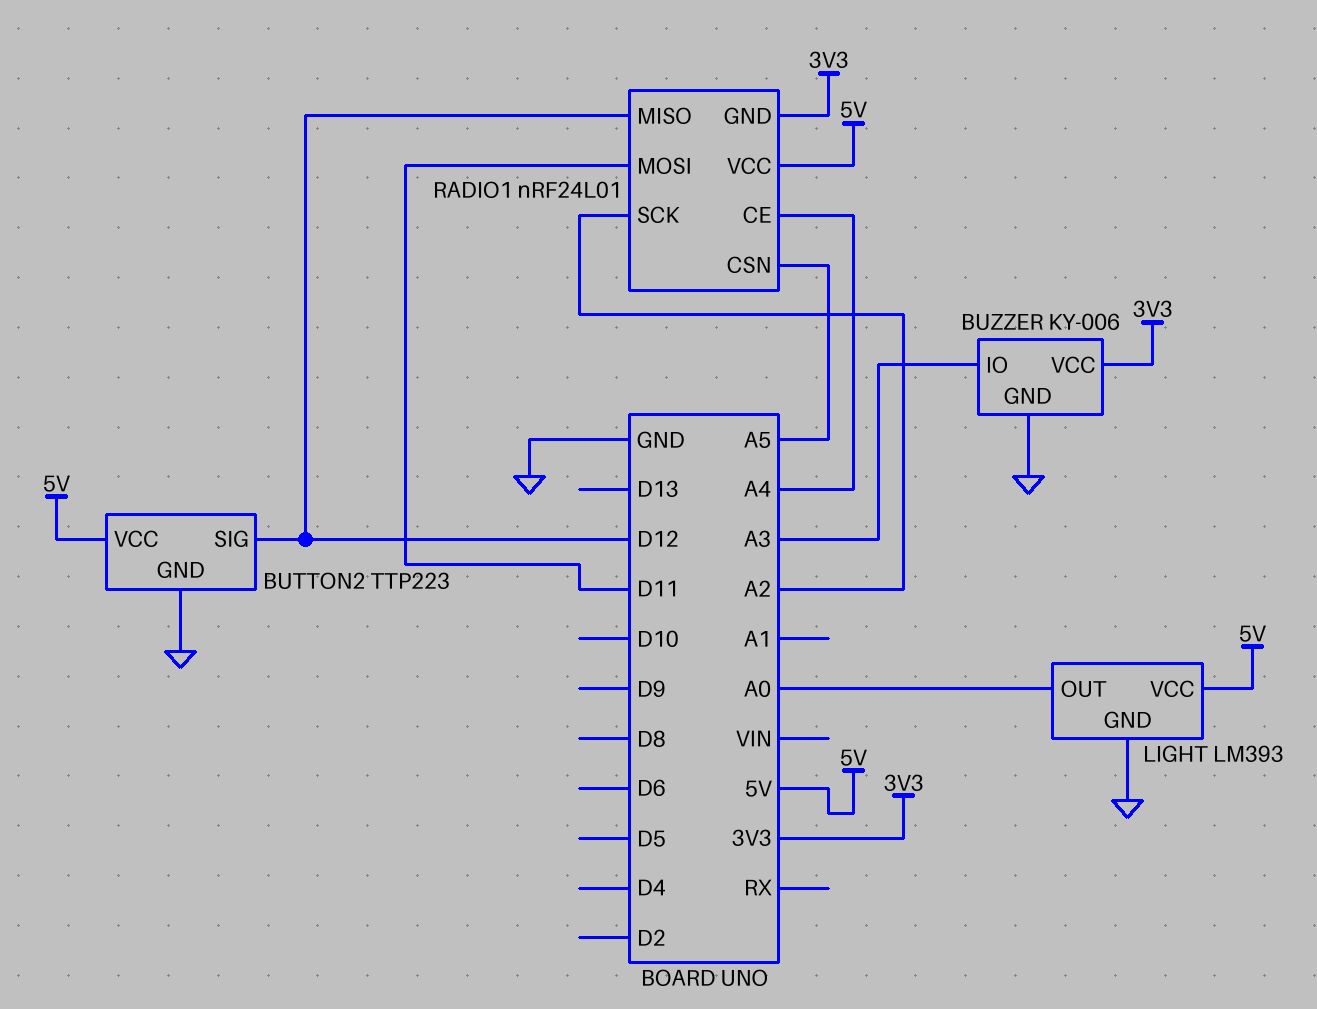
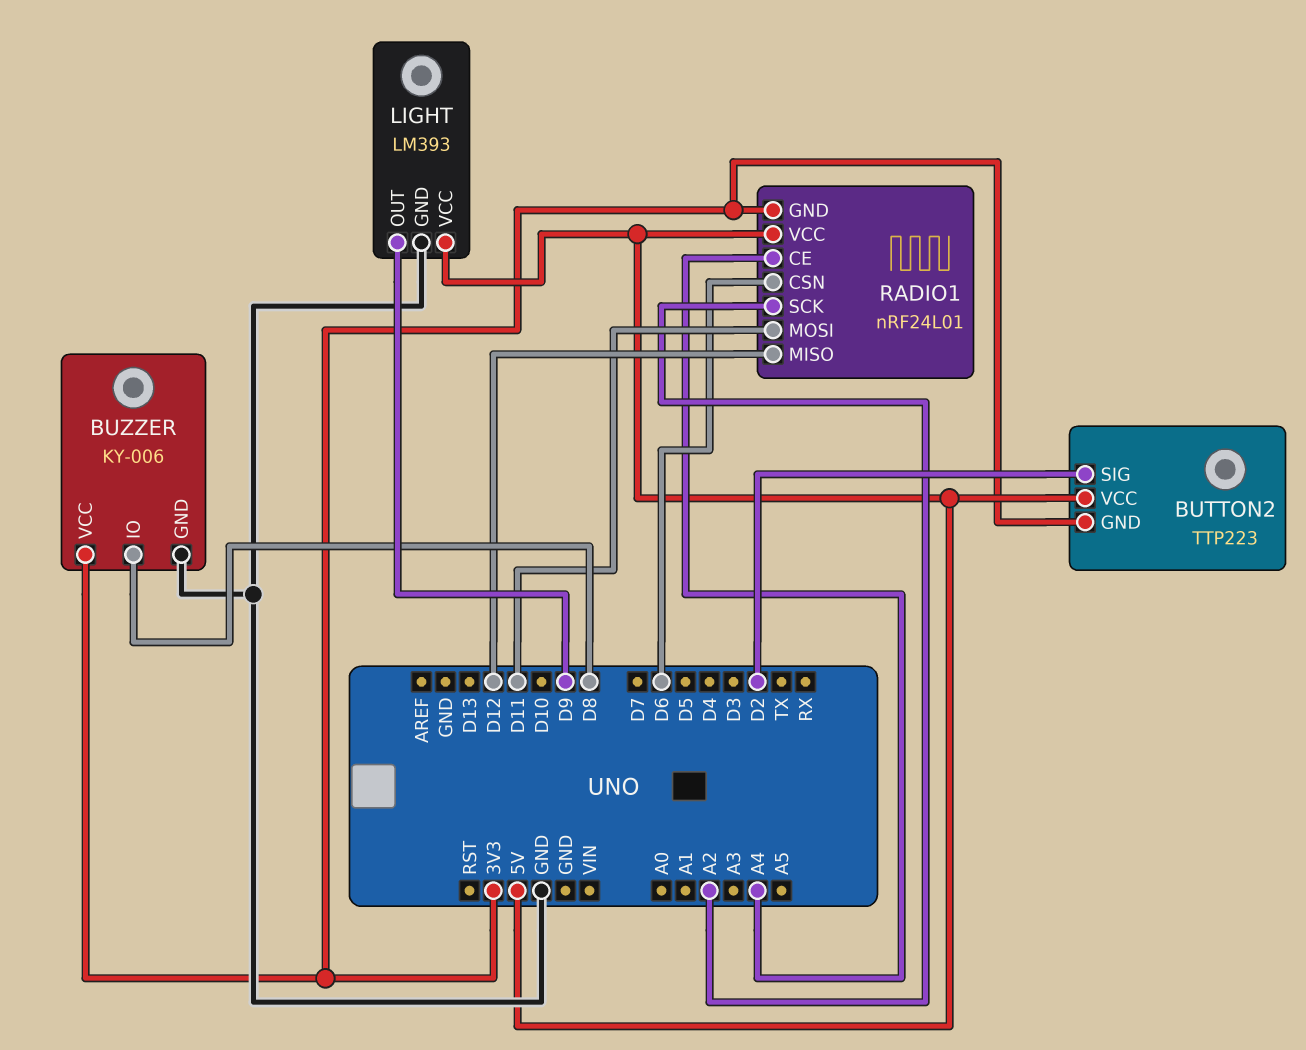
BUTTON2 pin GND: GND -> 3V3
BUTTON2 pin SIG: D12 -> D2
BUZZER pin IO: A3 -> D8
LIGHT pin OUT: A0 -> D9
RADIO1 pin CSN: A5 -> D6

